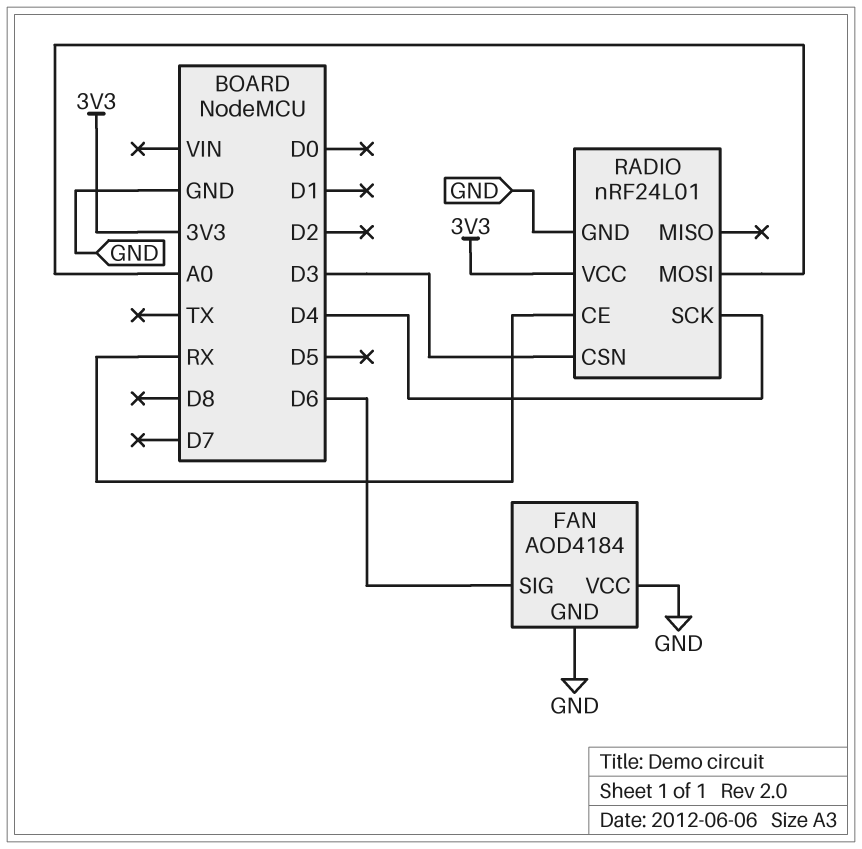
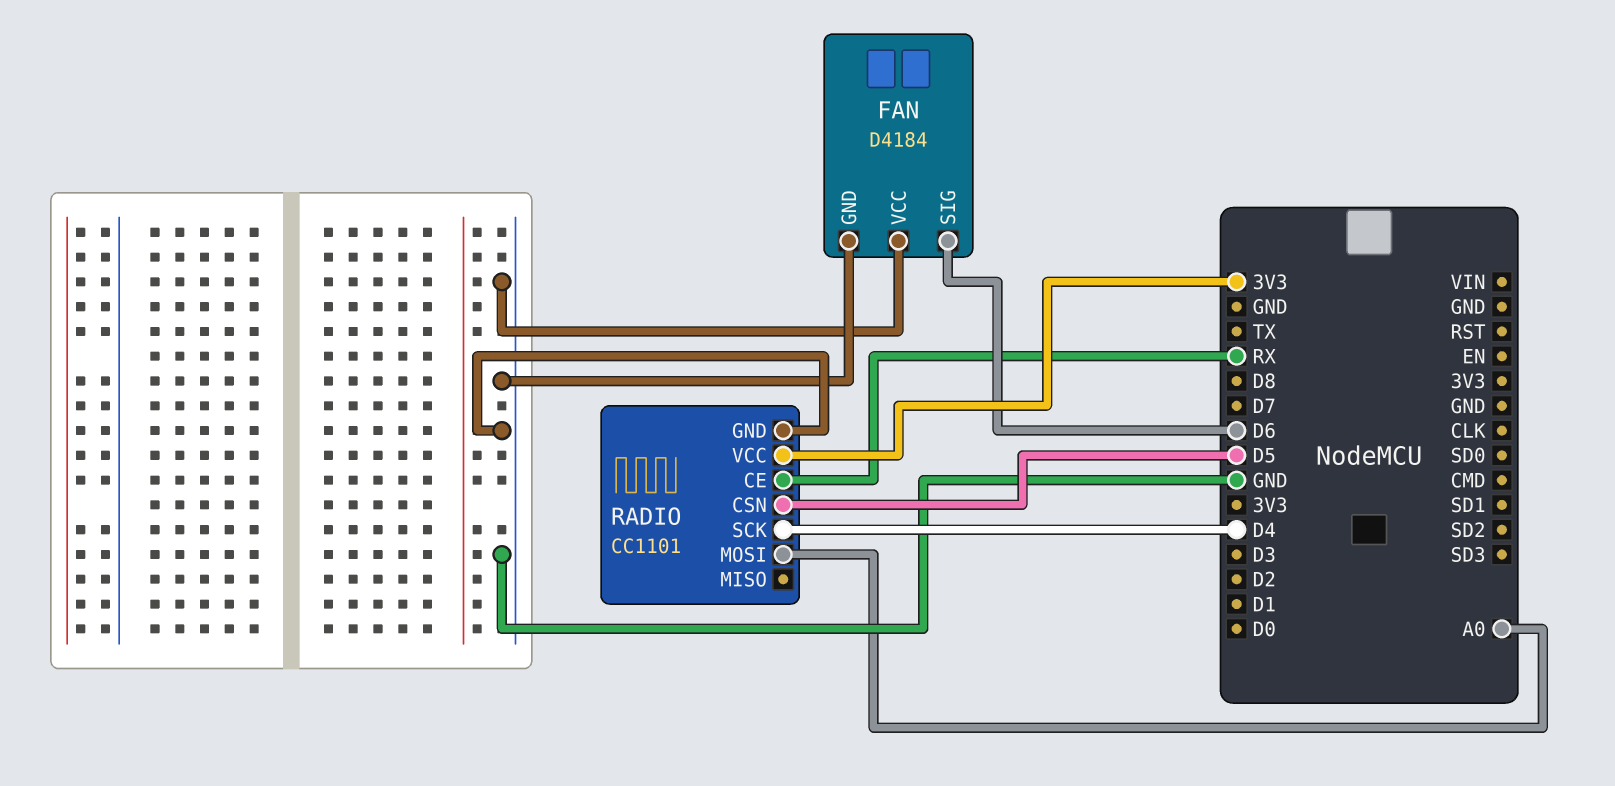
FAN: AOD4184 -> D4184
RADIO: nRF24L01 -> CC1101
RADIO pin CSN: D3 -> D5

